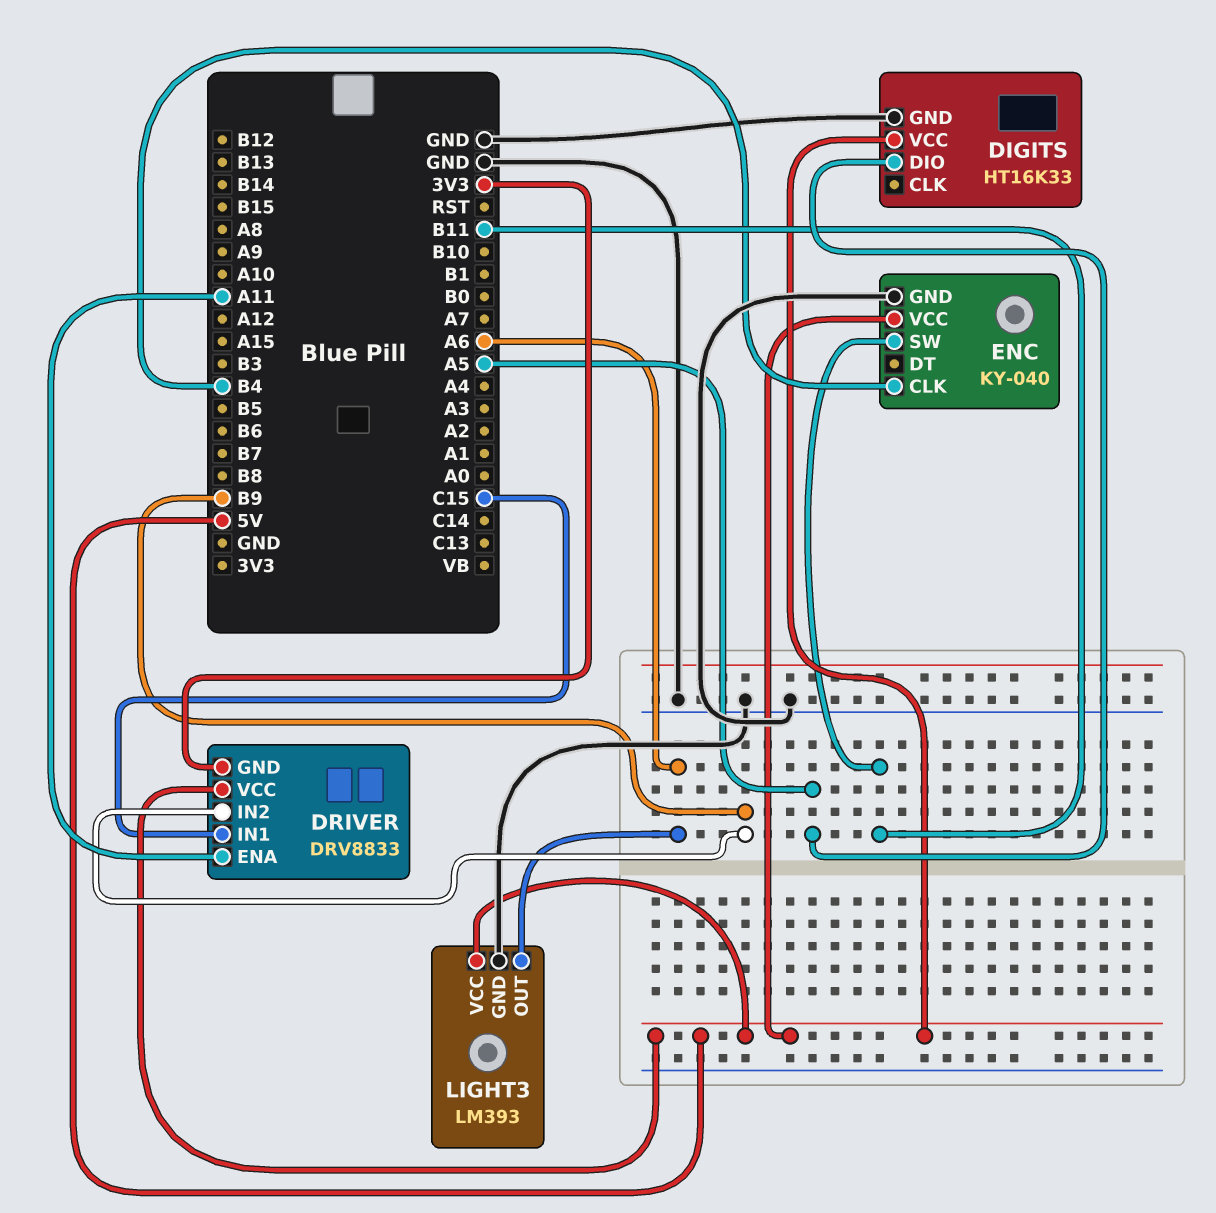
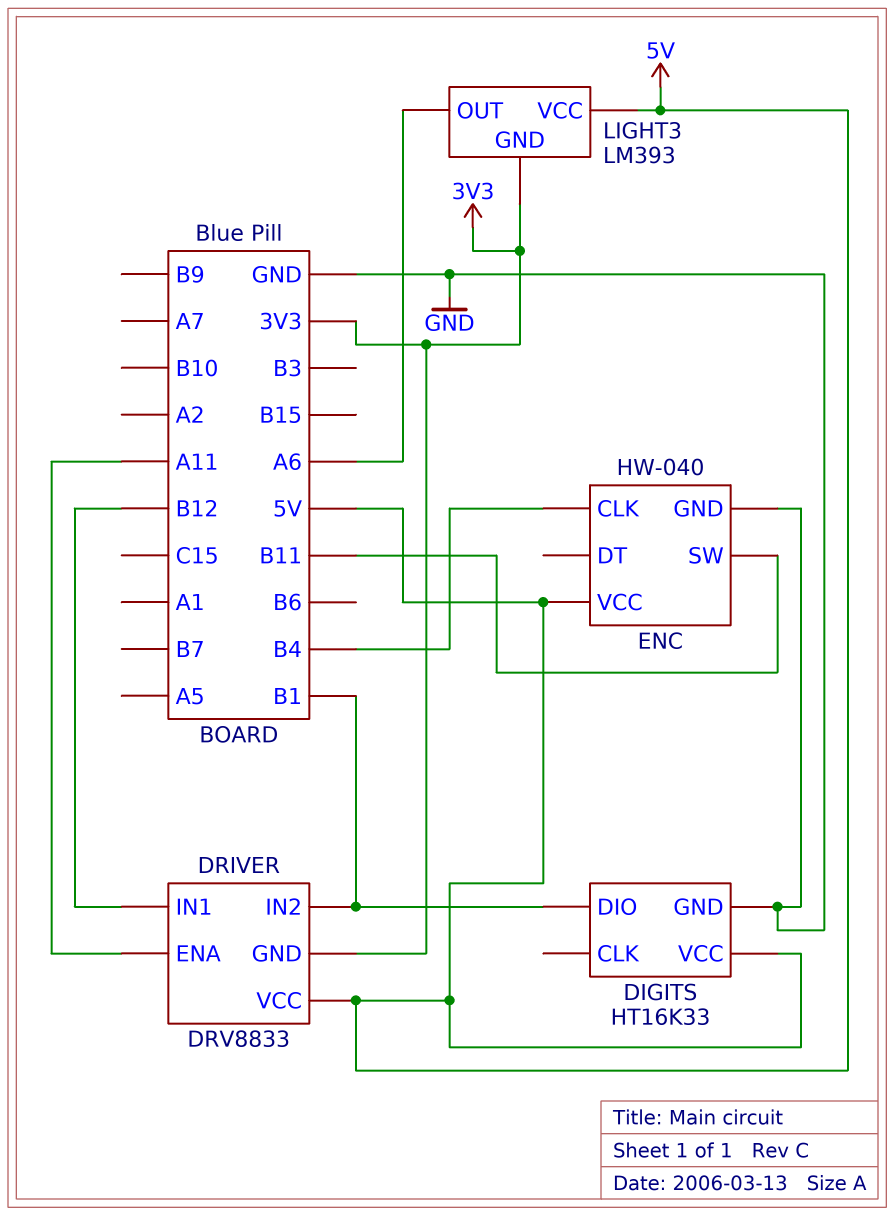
DIGITS pin DIO: A5 -> B1
DRIVER pin IN1: C15 -> B12
DRIVER pin IN2: B9 -> B1
ENC: KY-040 -> HW-040
LIGHT3 pin GND: GND -> 3V3

